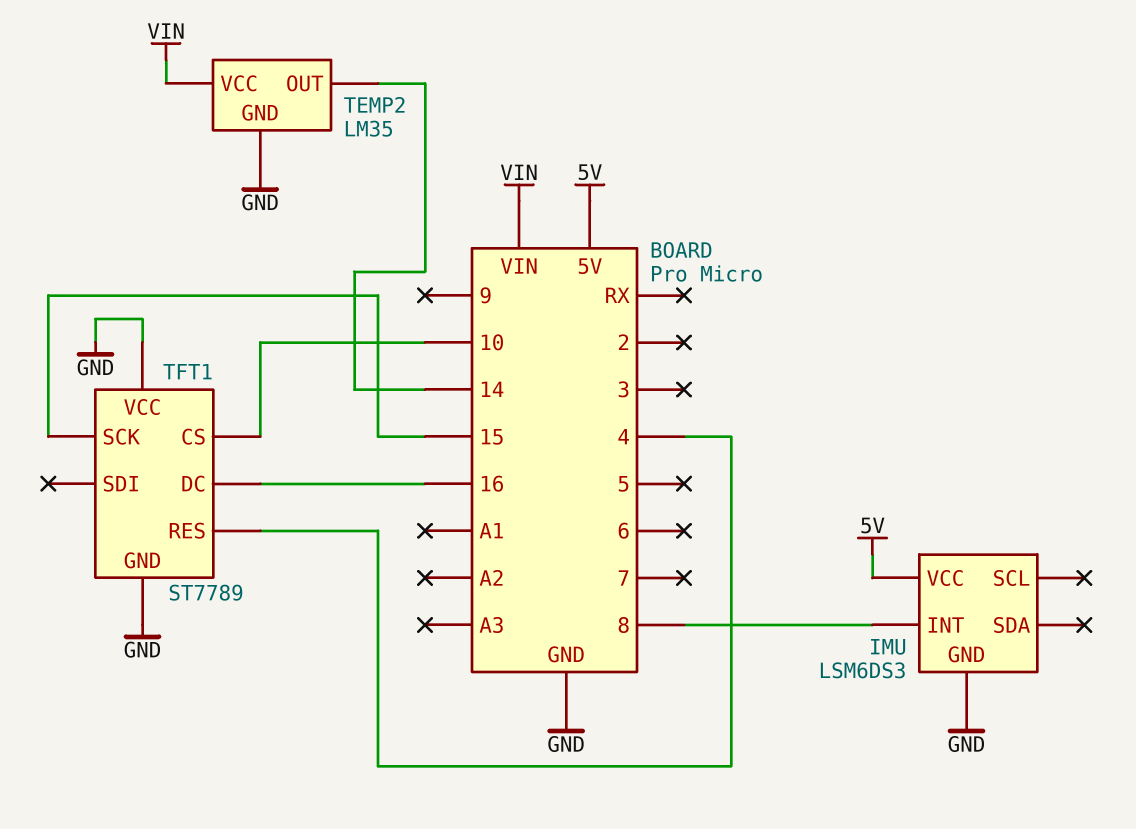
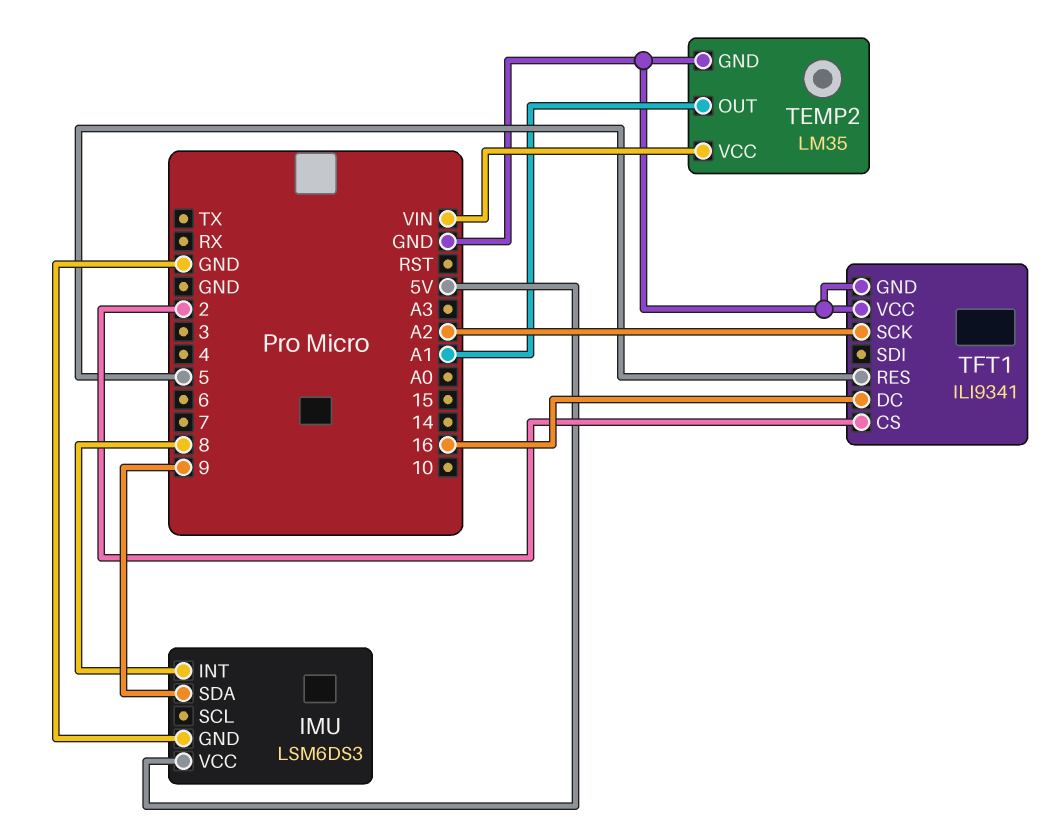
IMU pin SDA: none -> 9
TEMP2 pin OUT: 14 -> A1
TFT1: ST7789 -> ILI9341
TFT1 pin CS: 10 -> 2
TFT1 pin RES: 4 -> 5
TFT1 pin SCK: 15 -> A2

